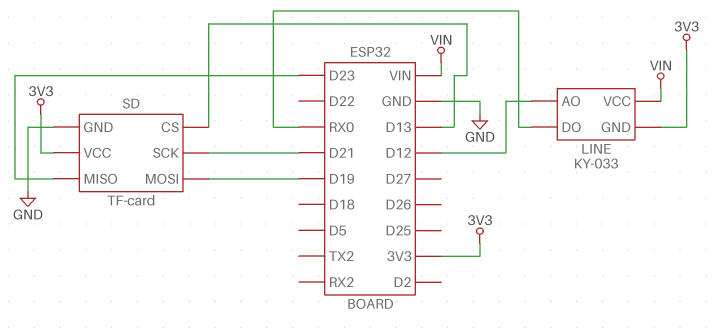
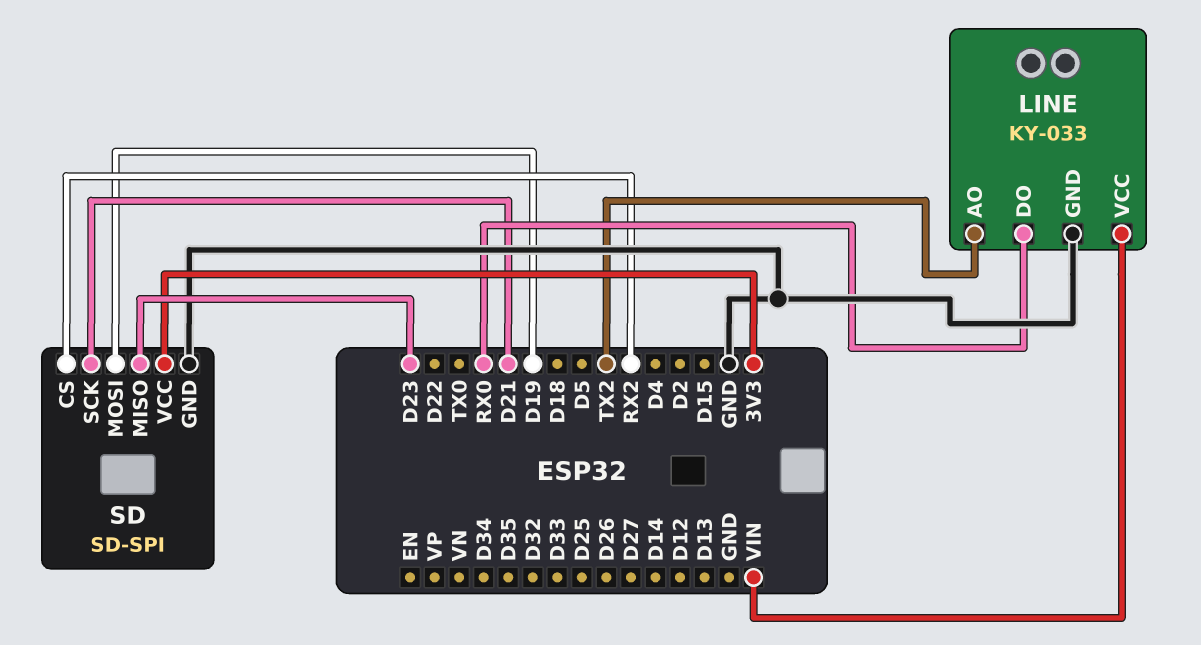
LINE pin AO: D12 -> TX2
LINE pin GND: 3V3 -> GND
SD: TF-card -> SD-SPI
SD pin CS: D13 -> RX2

